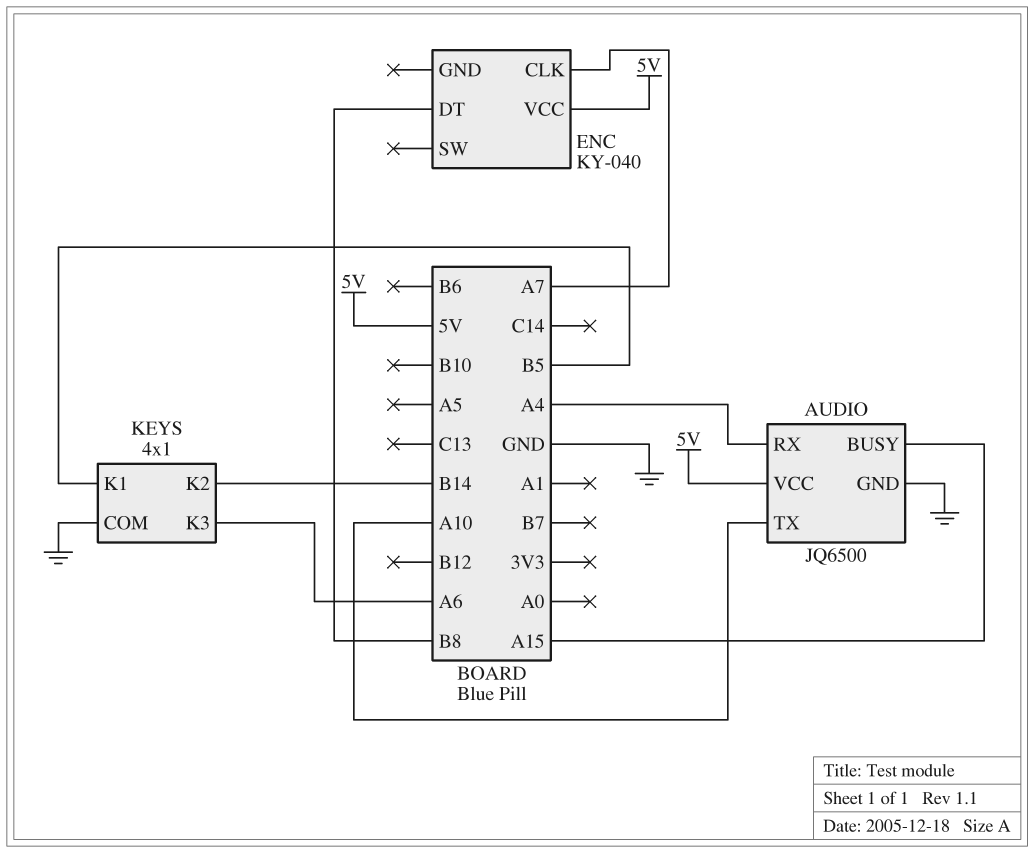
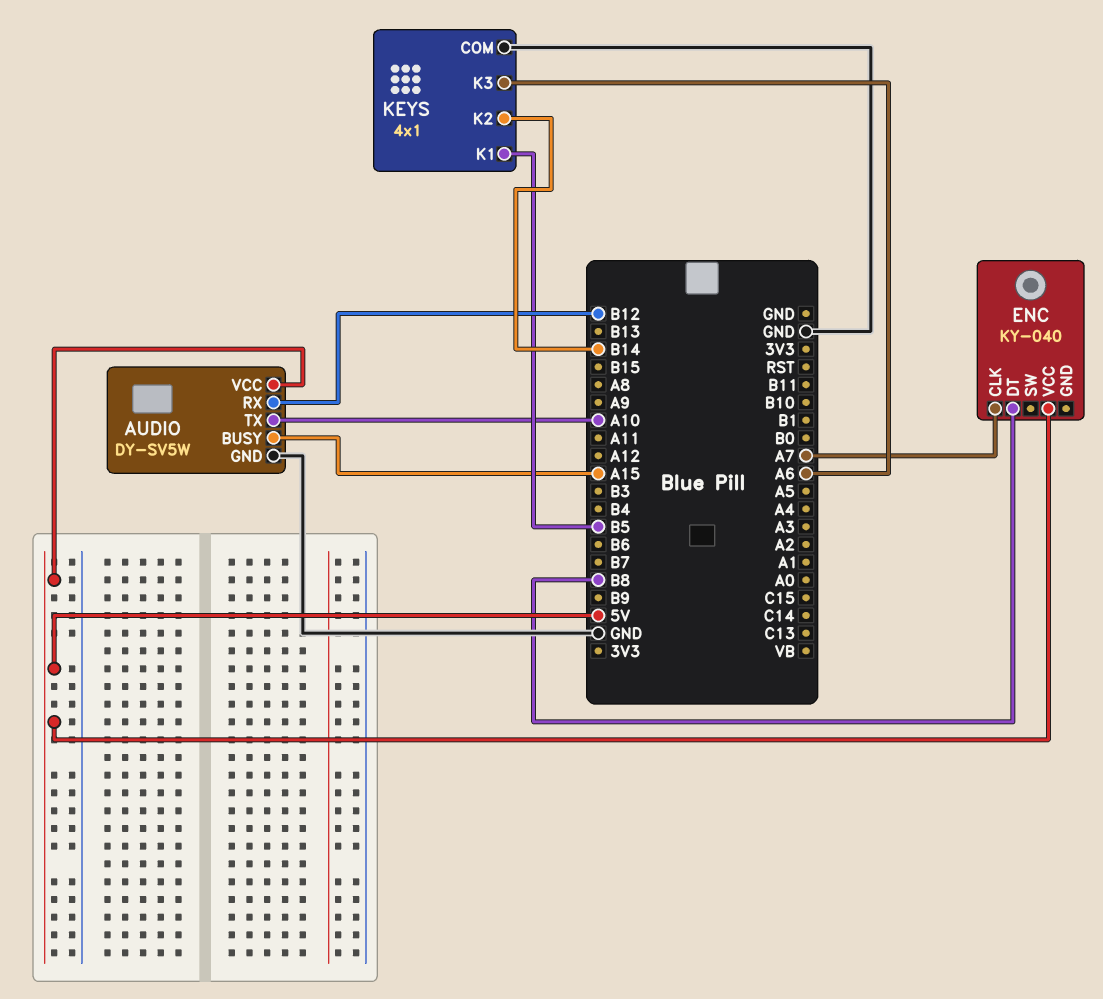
AUDIO: JQ6500 -> DY-SV5W
AUDIO pin RX: A4 -> B12

